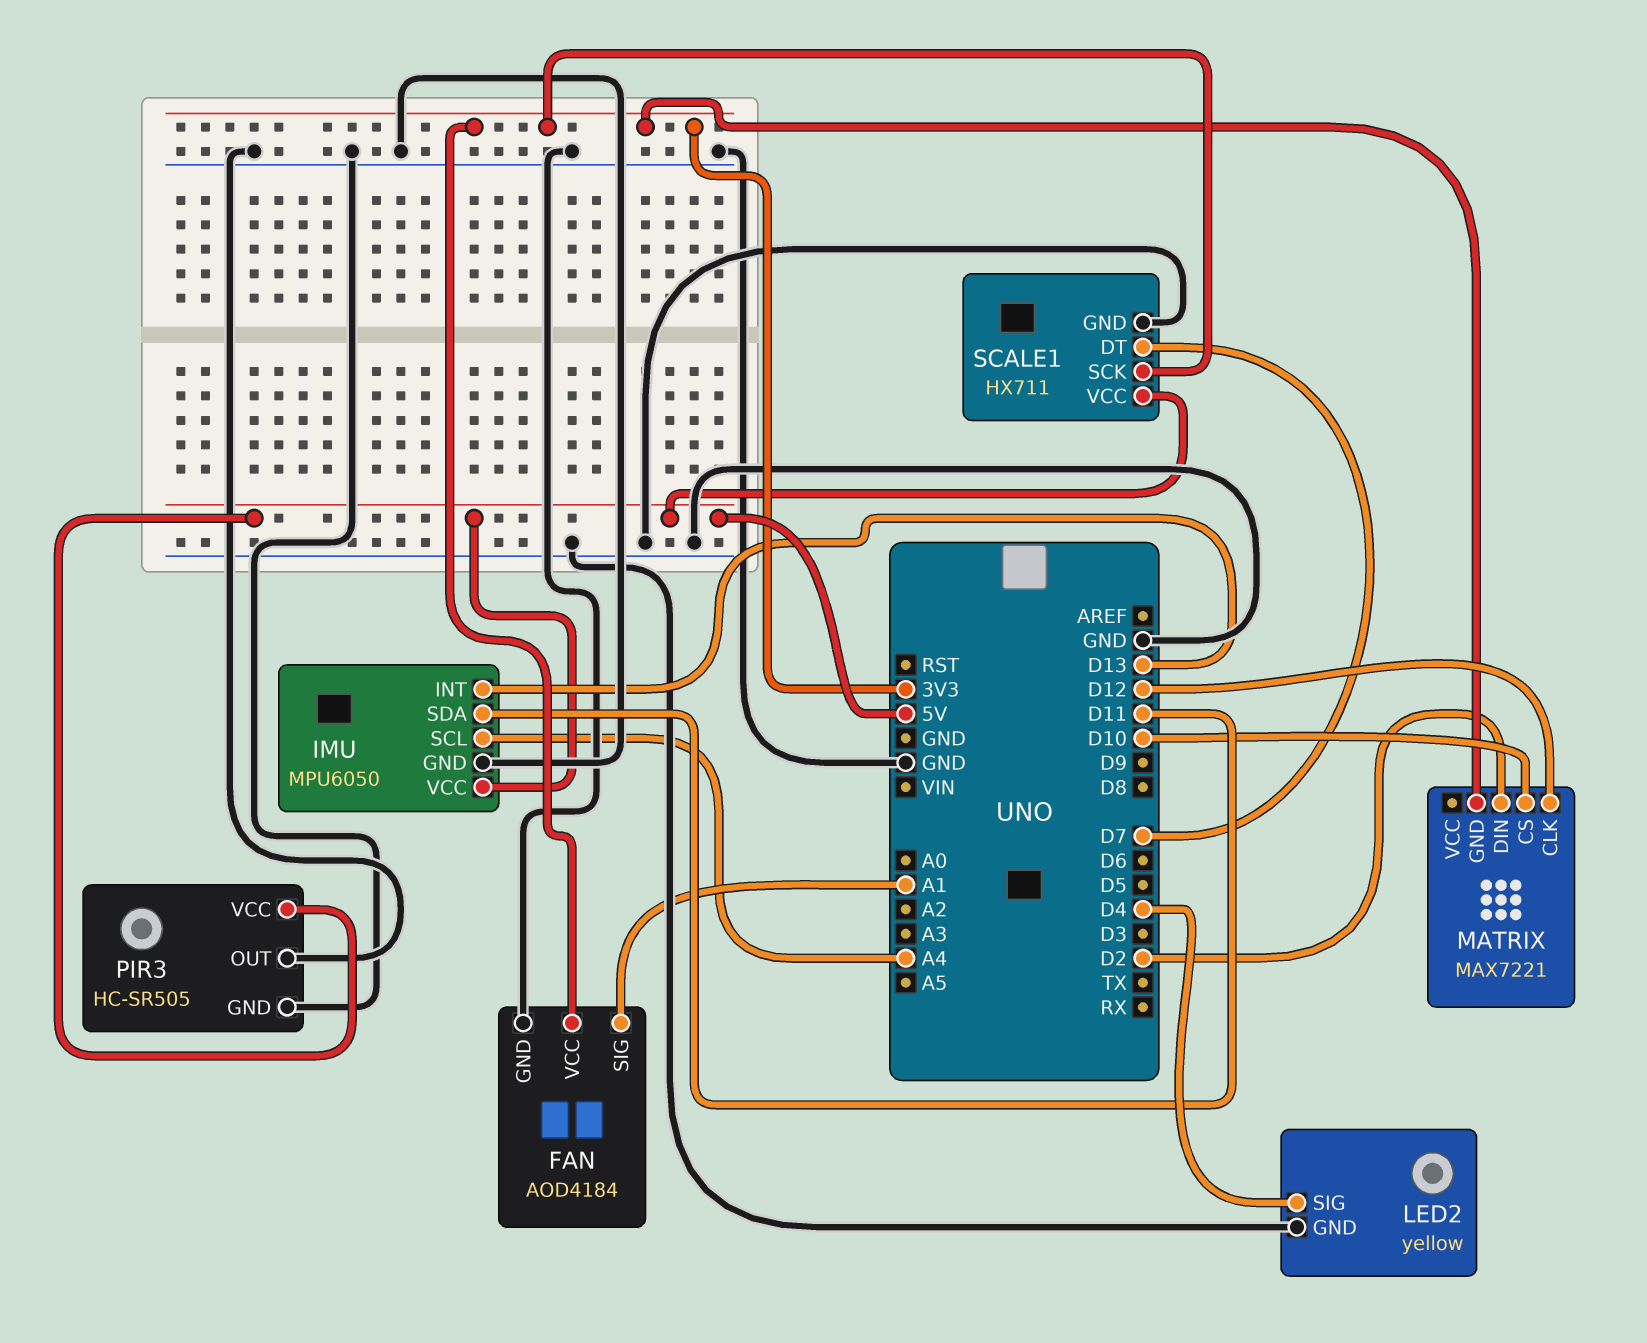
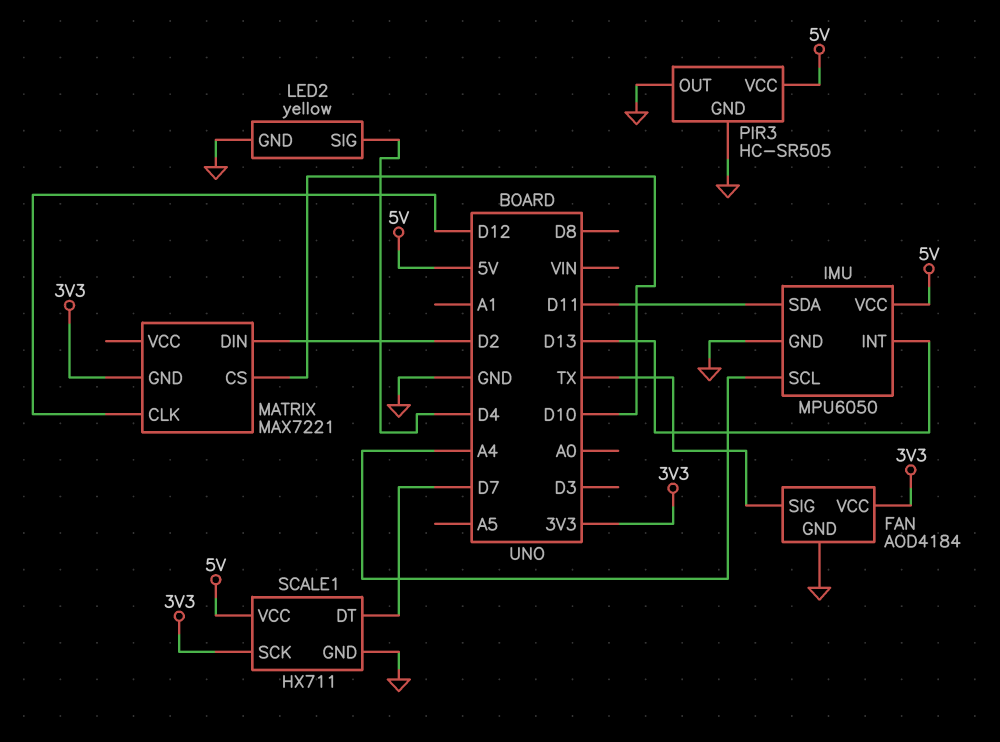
FAN pin SIG: A1 -> TX

